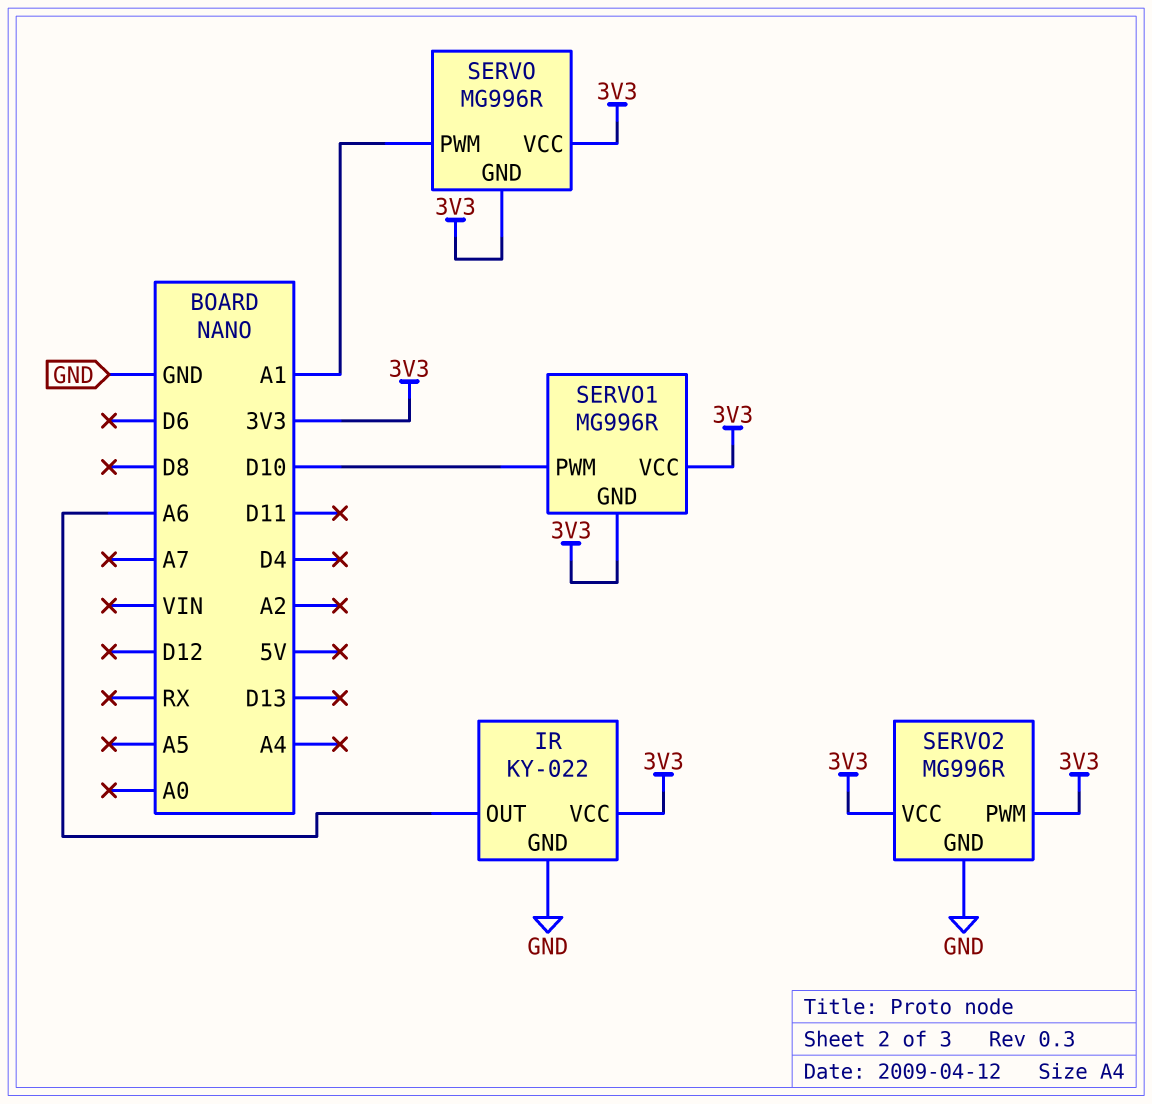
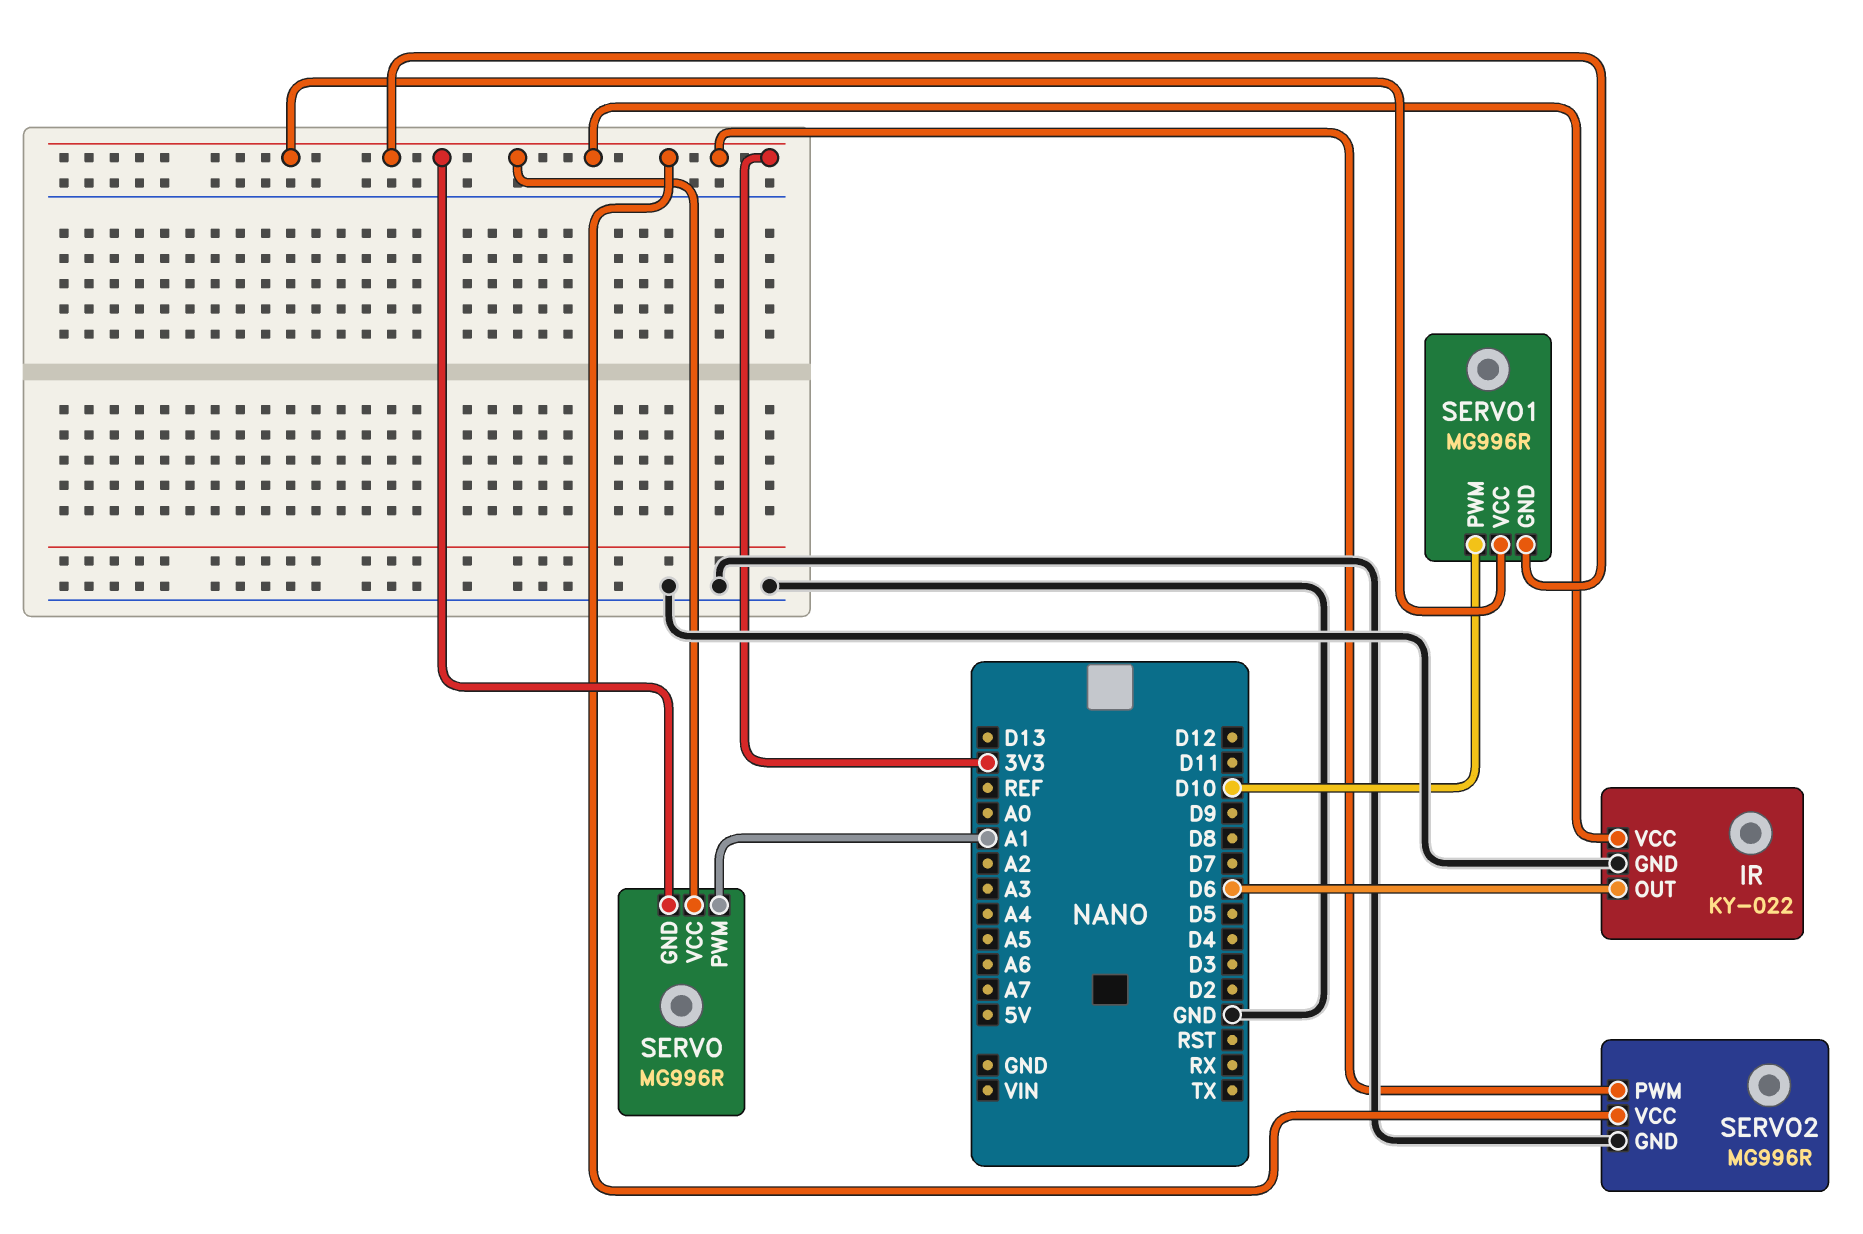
IR pin OUT: A6 -> D6

